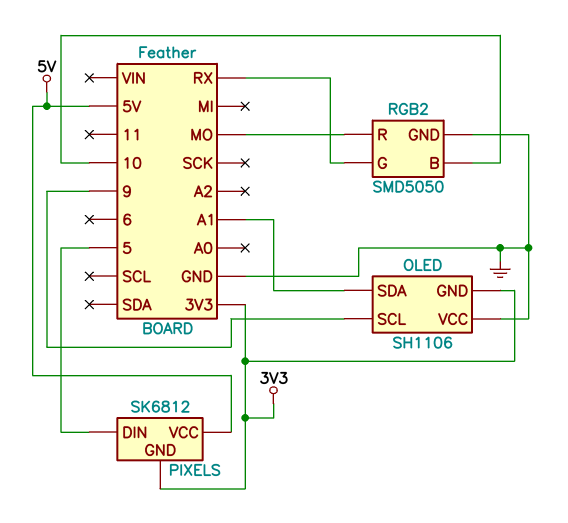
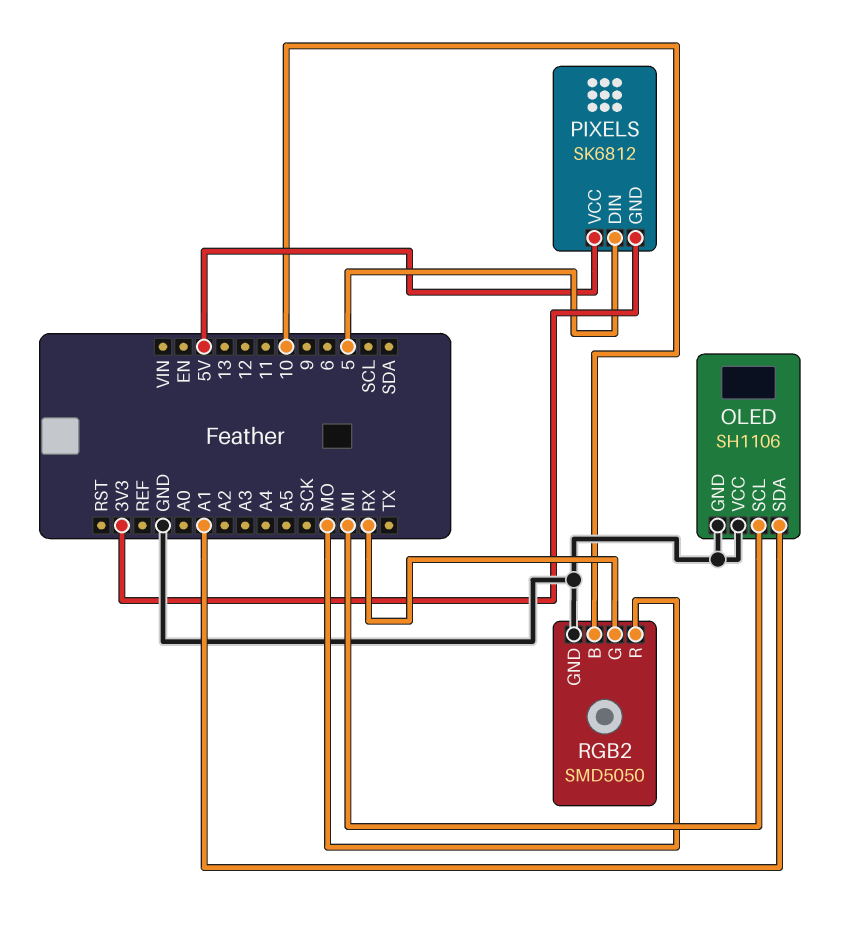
OLED pin GND: 3V3 -> GND
OLED pin SCL: 9 -> MI

